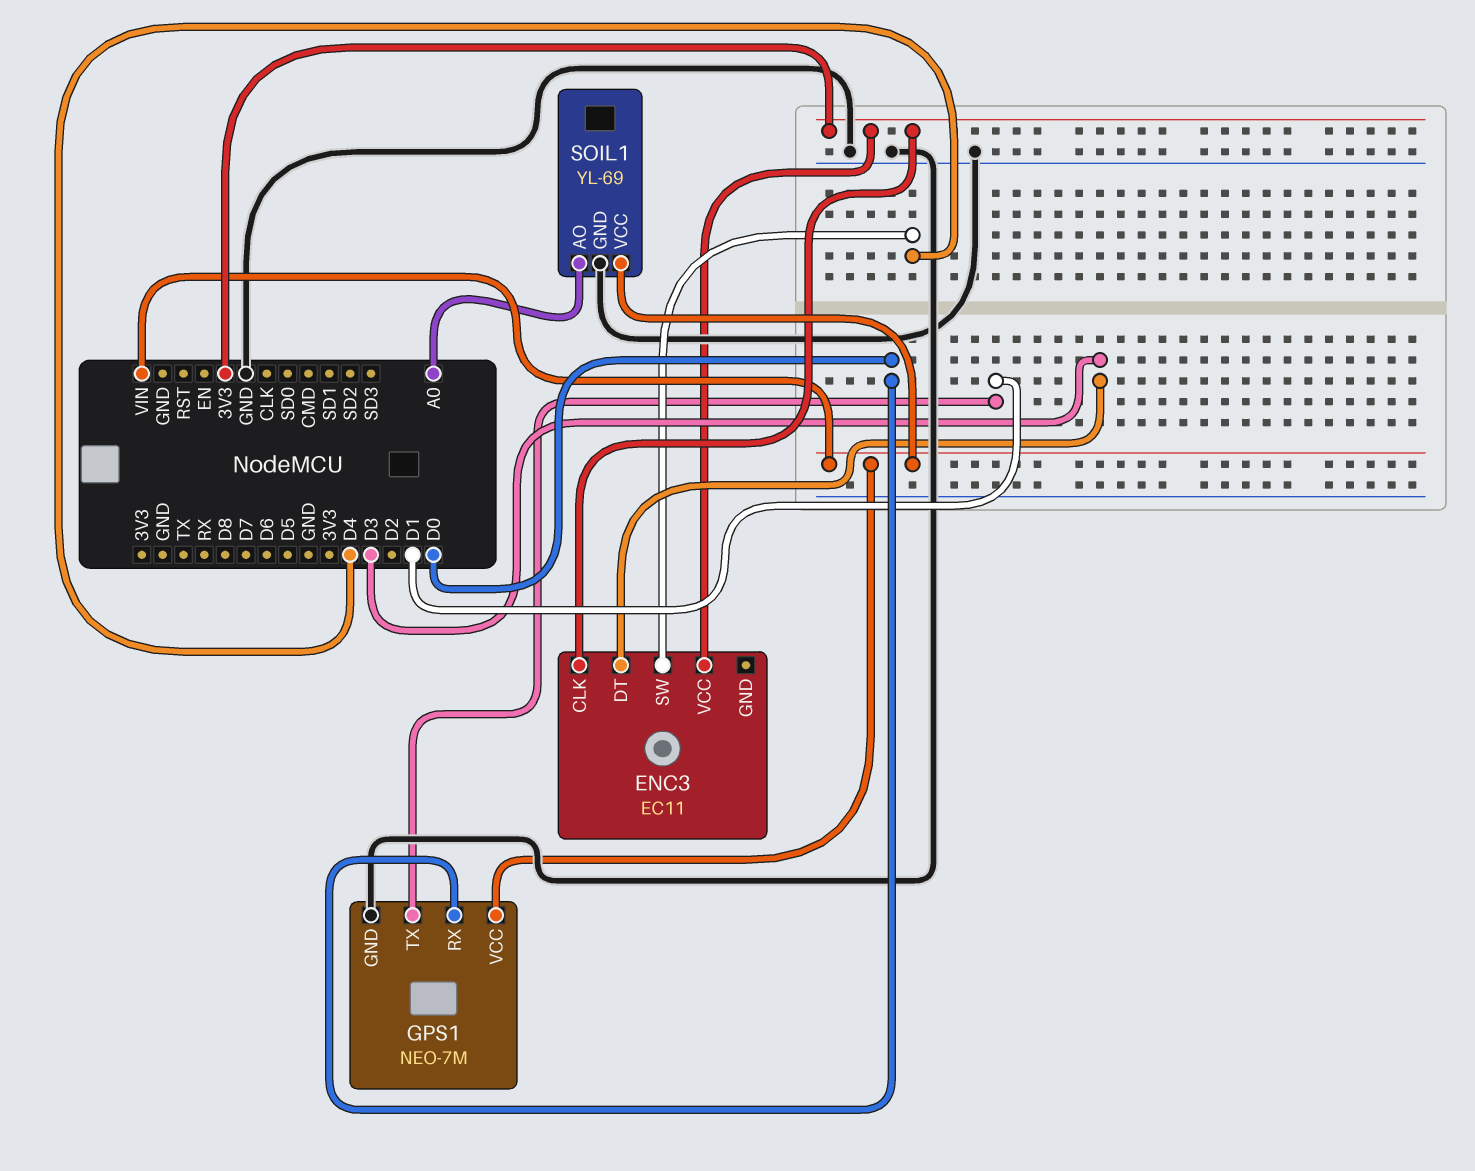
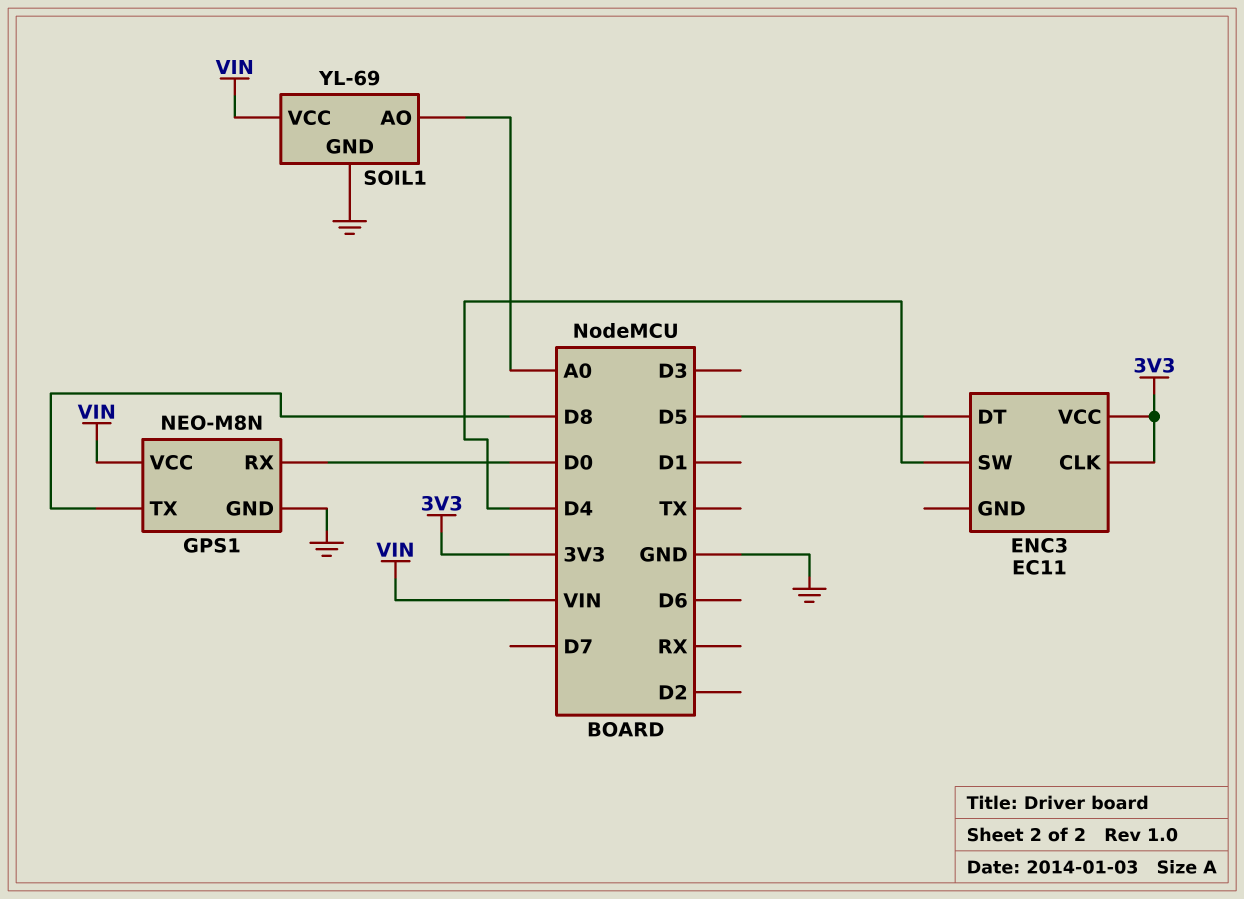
ENC3 pin DT: D3 -> D5
GPS1: NEO-7M -> NEO-M8N
GPS1 pin TX: D1 -> D8

